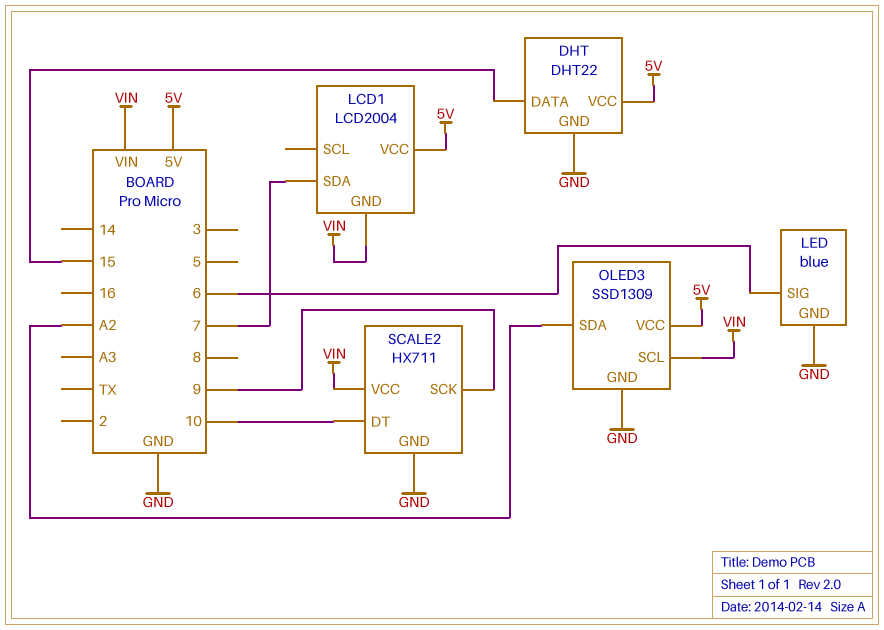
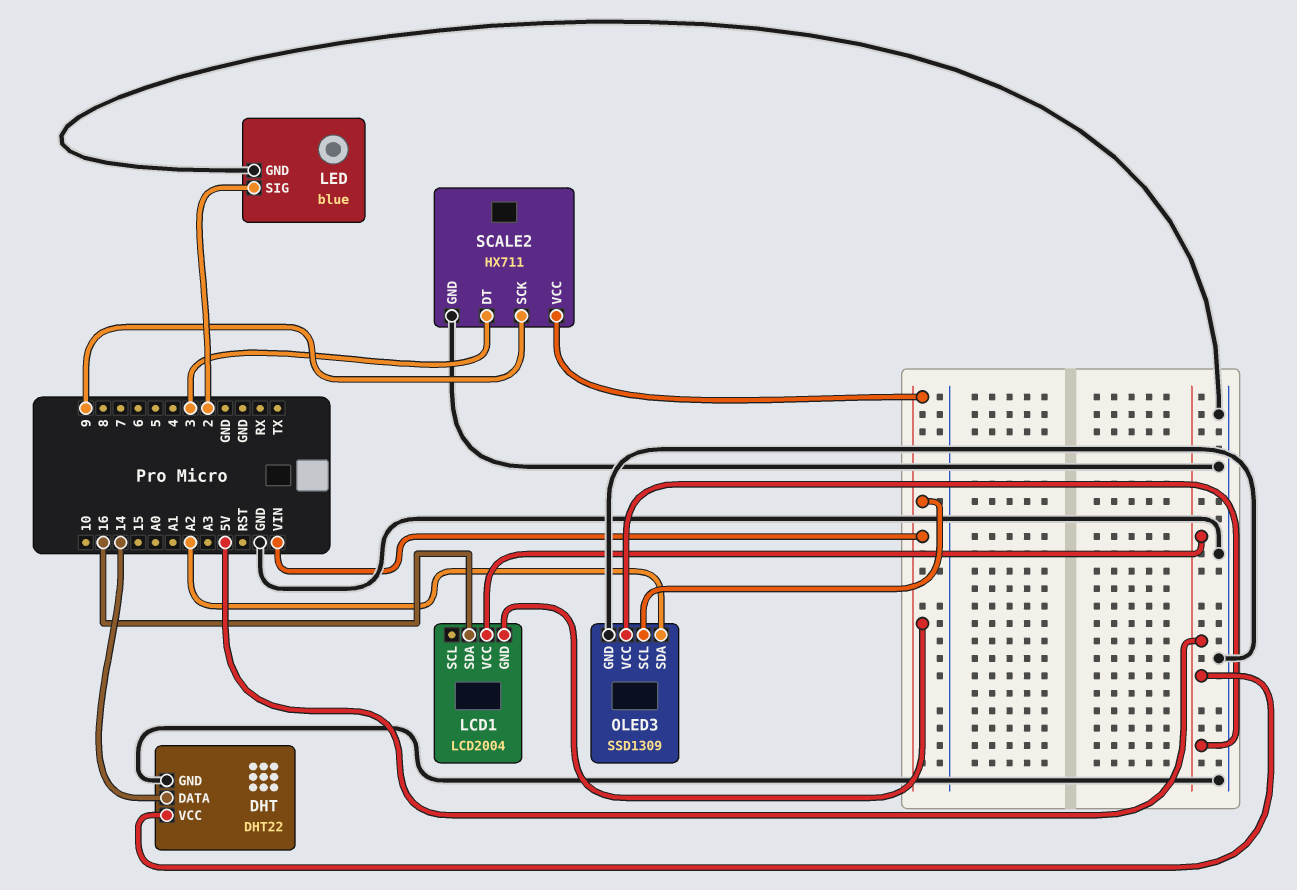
DHT pin DATA: 15 -> 14
LCD1 pin SDA: 7 -> 16
LED pin SIG: 6 -> 2
SCALE2 pin DT: 10 -> 3

